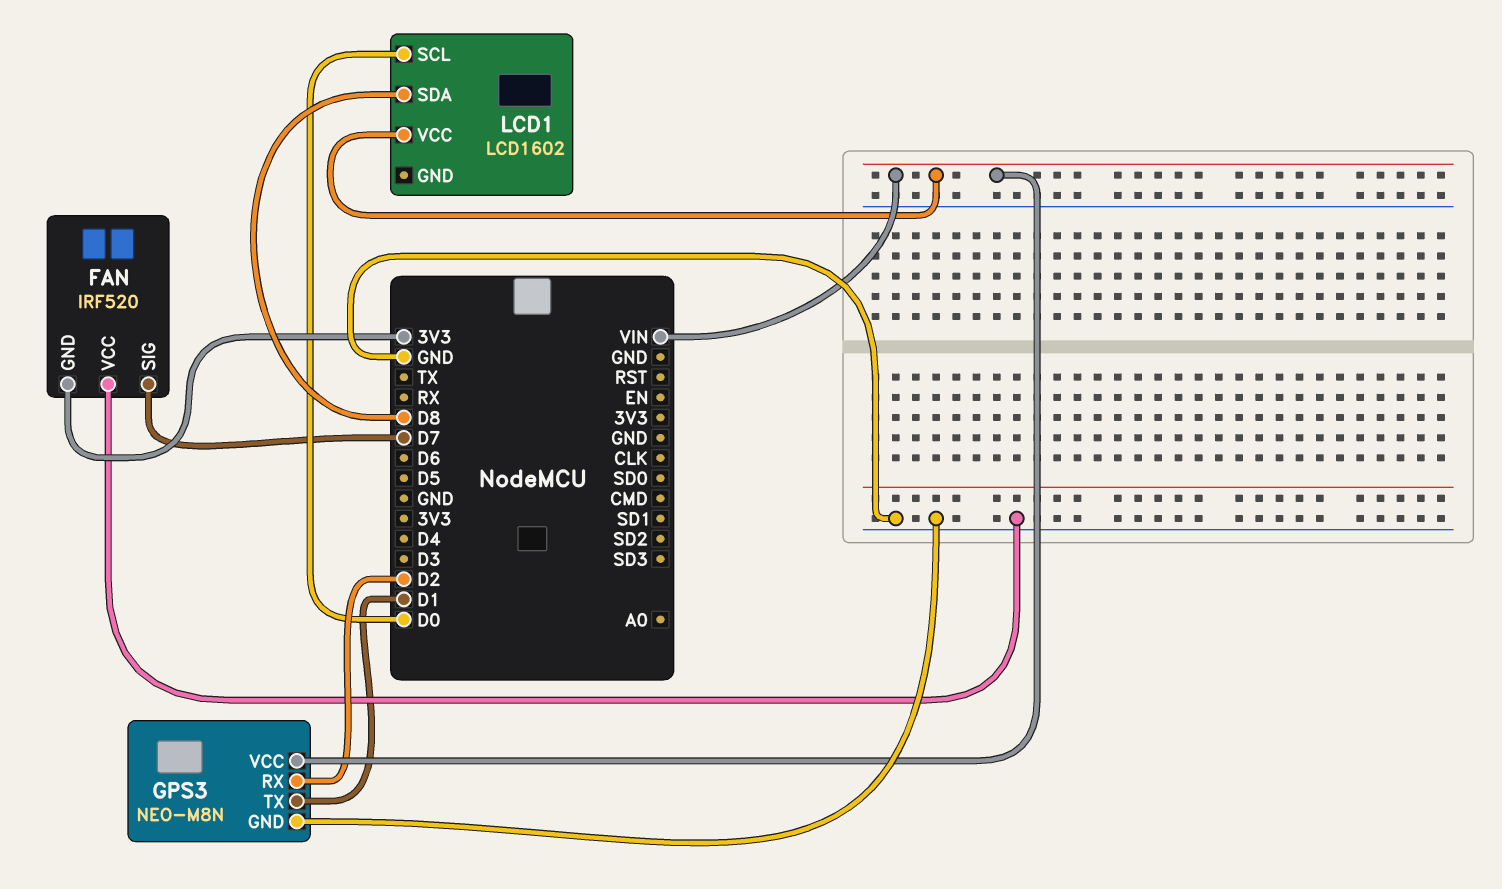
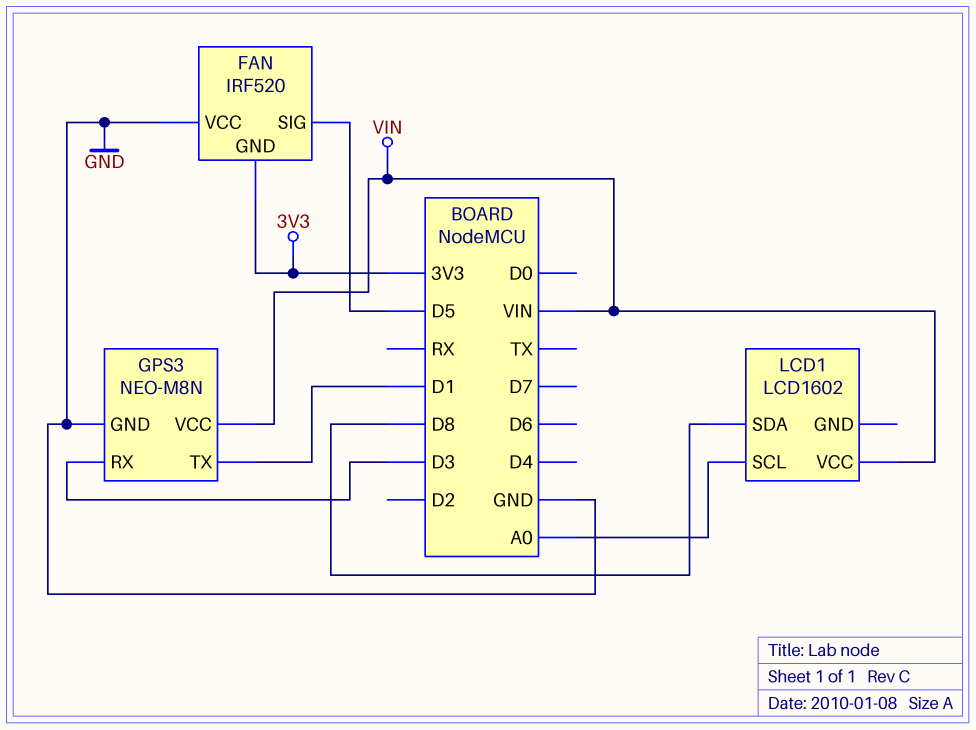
FAN pin SIG: D7 -> D5
GPS3 pin RX: D2 -> D3
LCD1 pin SCL: D0 -> A0

